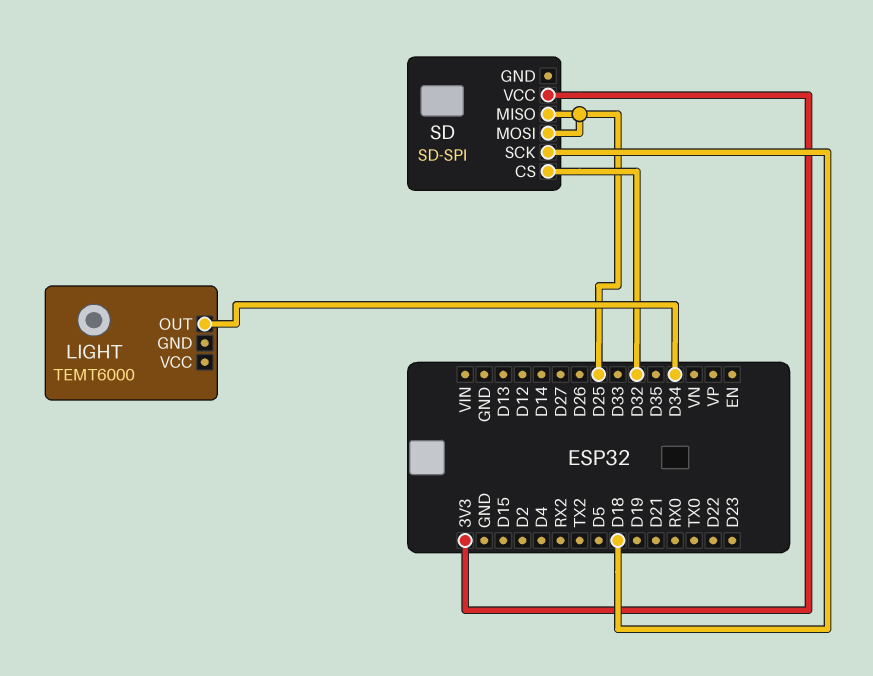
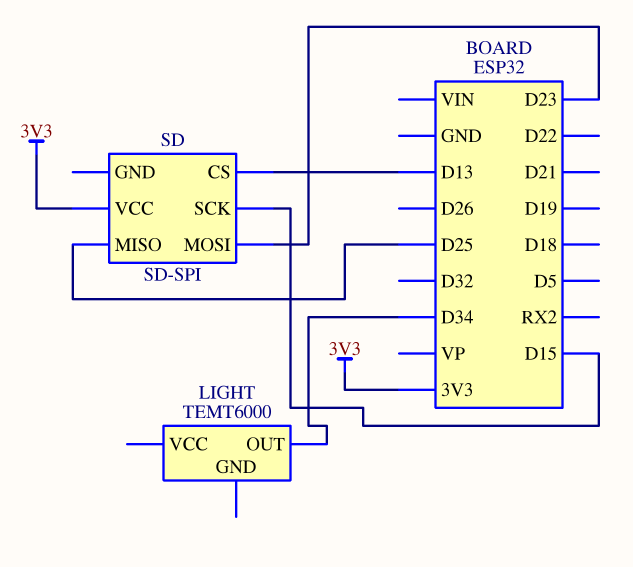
SD pin CS: D32 -> D13
SD pin MOSI: D25 -> D23
SD pin SCK: D18 -> D15

